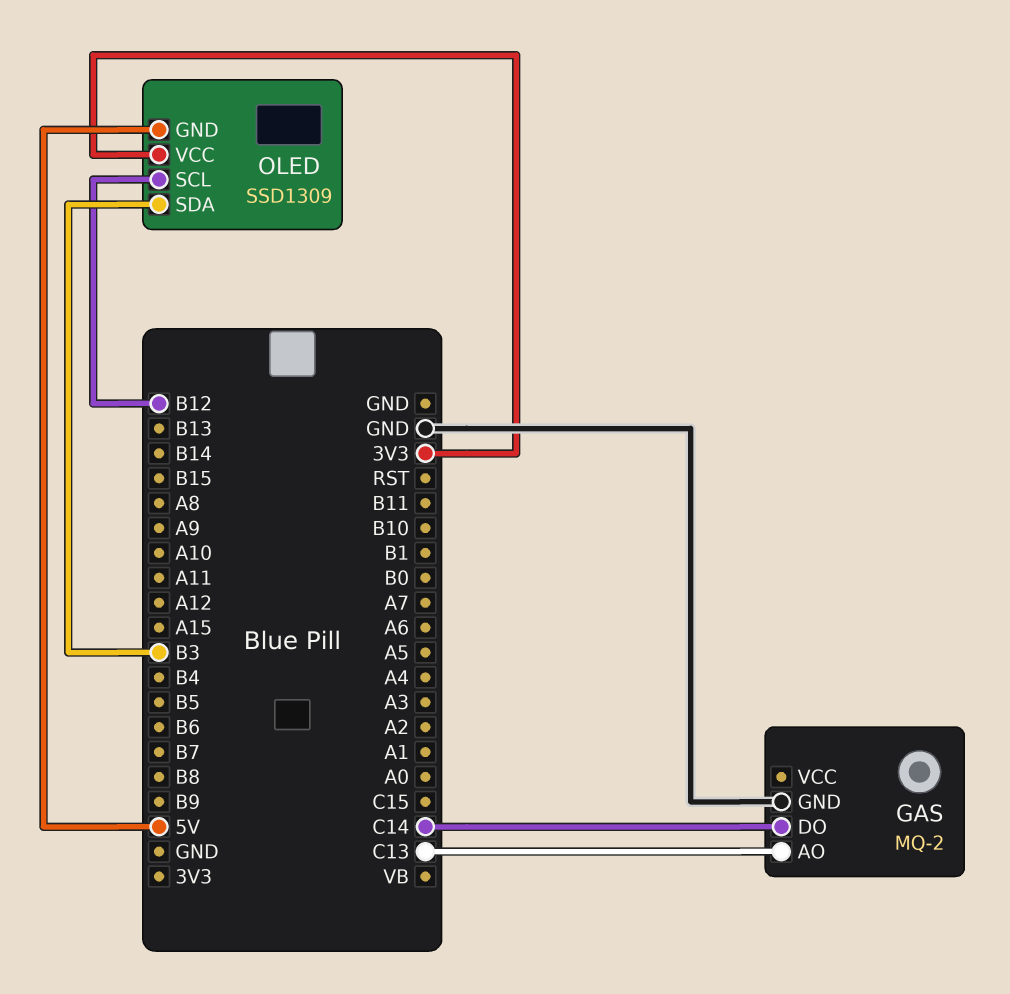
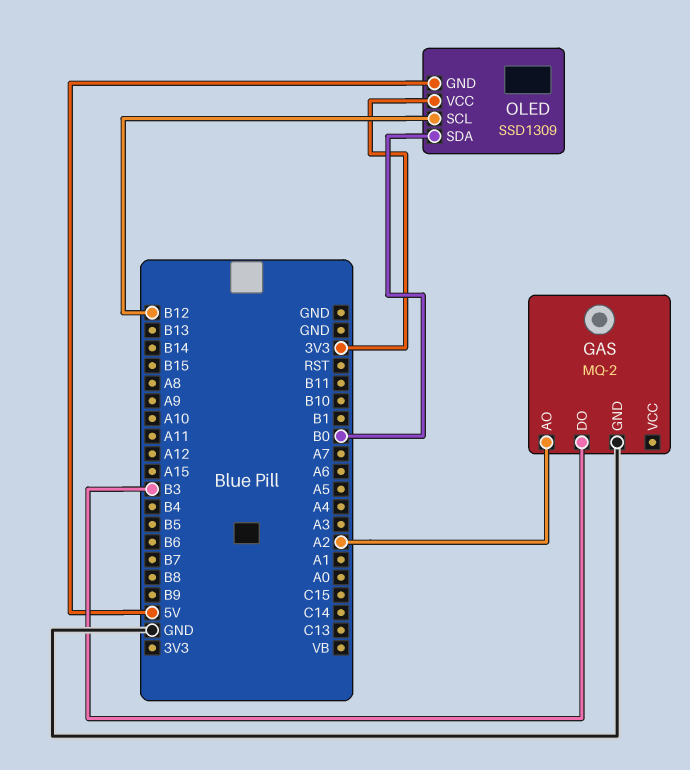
GAS pin AO: C13 -> A2
GAS pin DO: C14 -> B3
OLED pin SDA: B3 -> B0

